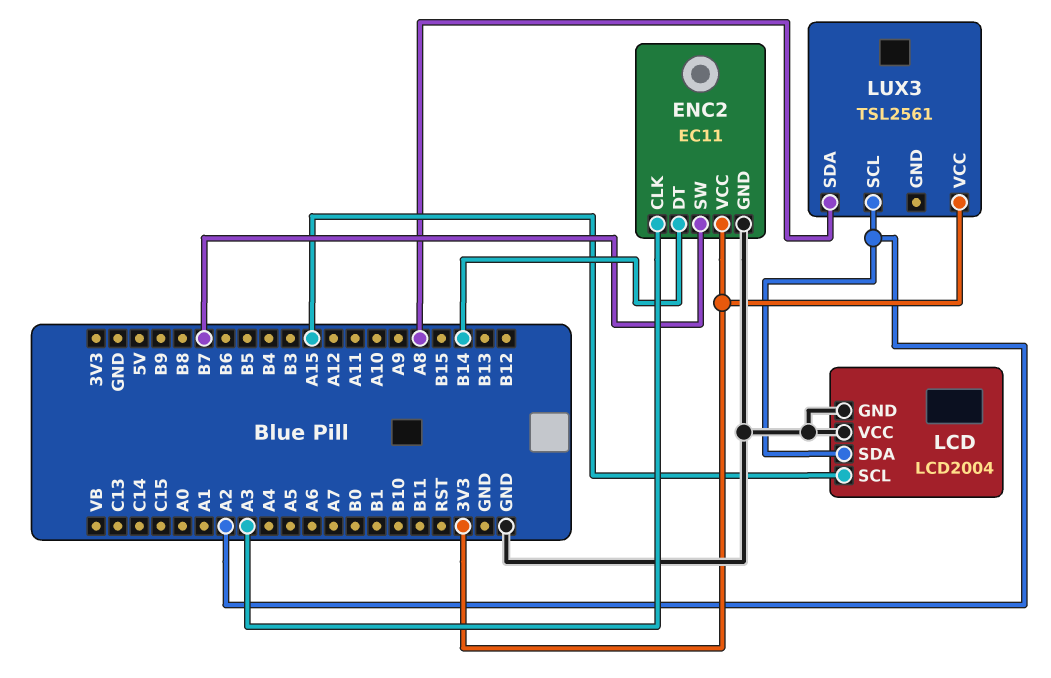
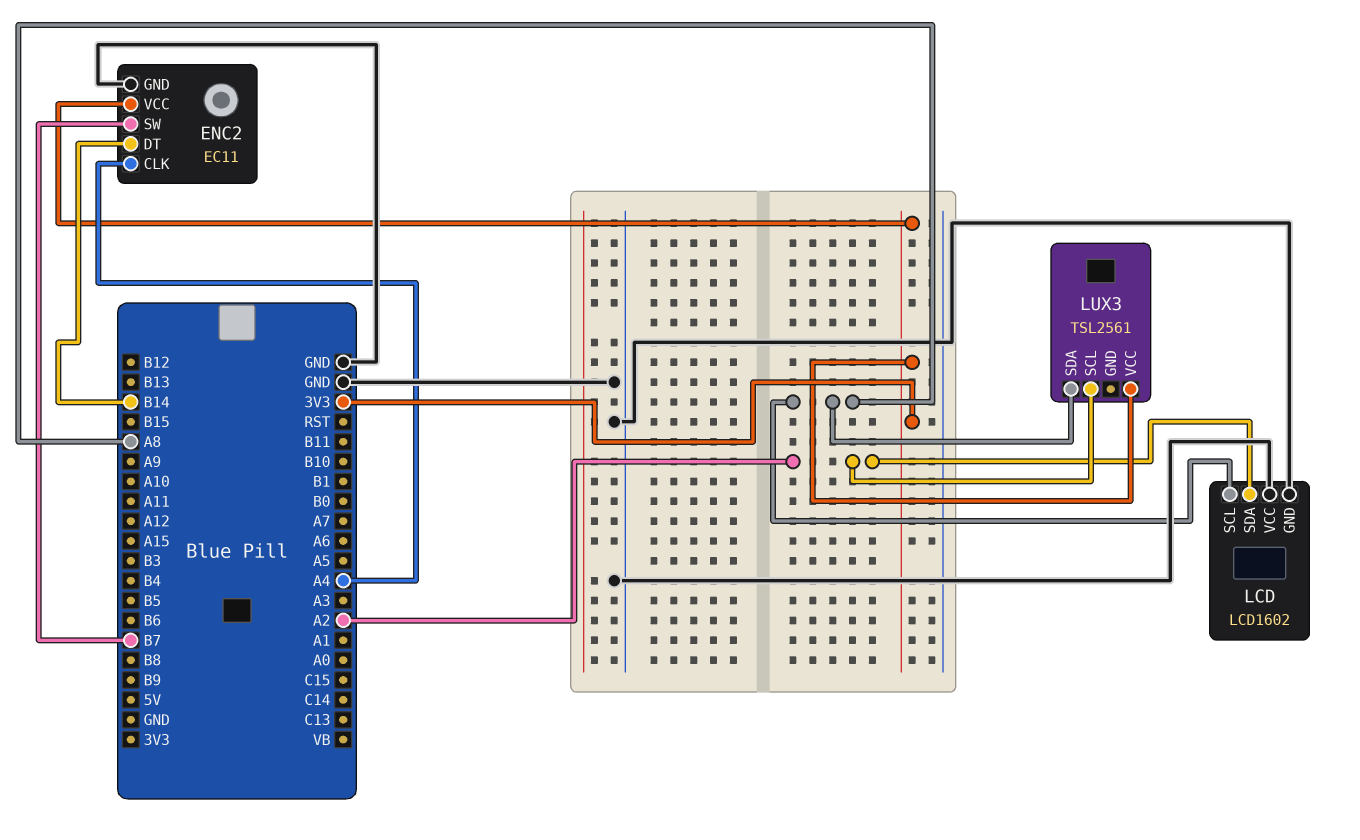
ENC2 pin CLK: A3 -> A4
LCD: LCD2004 -> LCD1602
LCD pin SCL: A15 -> A8

